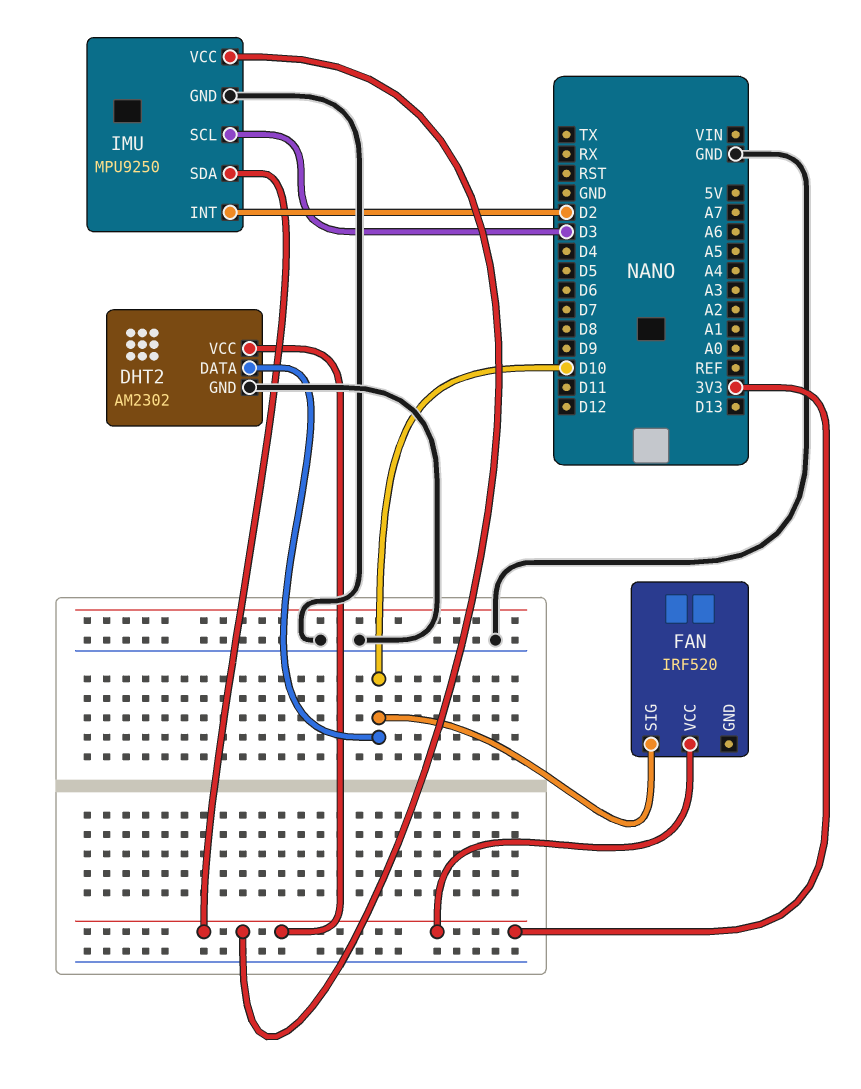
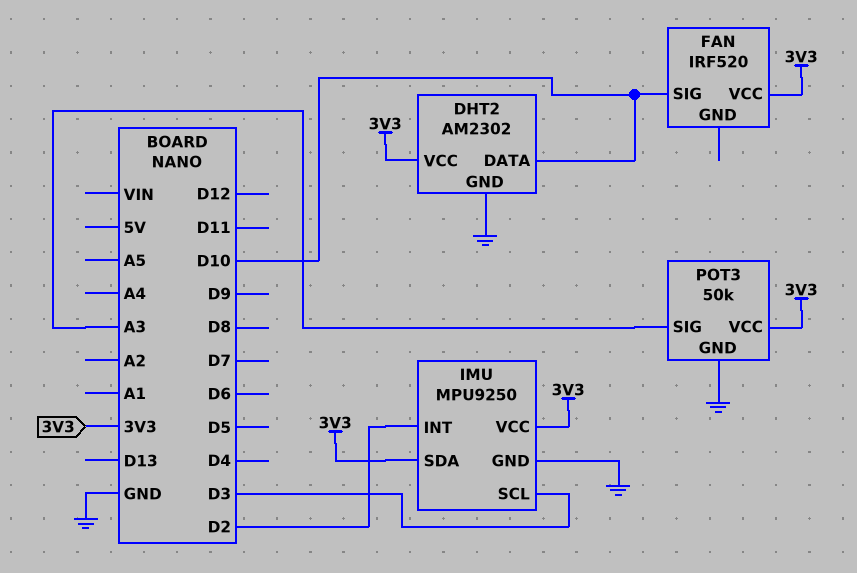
POT3: none -> 50k
POT3 pin GND: none -> GND
POT3 pin SIG: none -> A3
POT3 pin VCC: none -> 3V3

